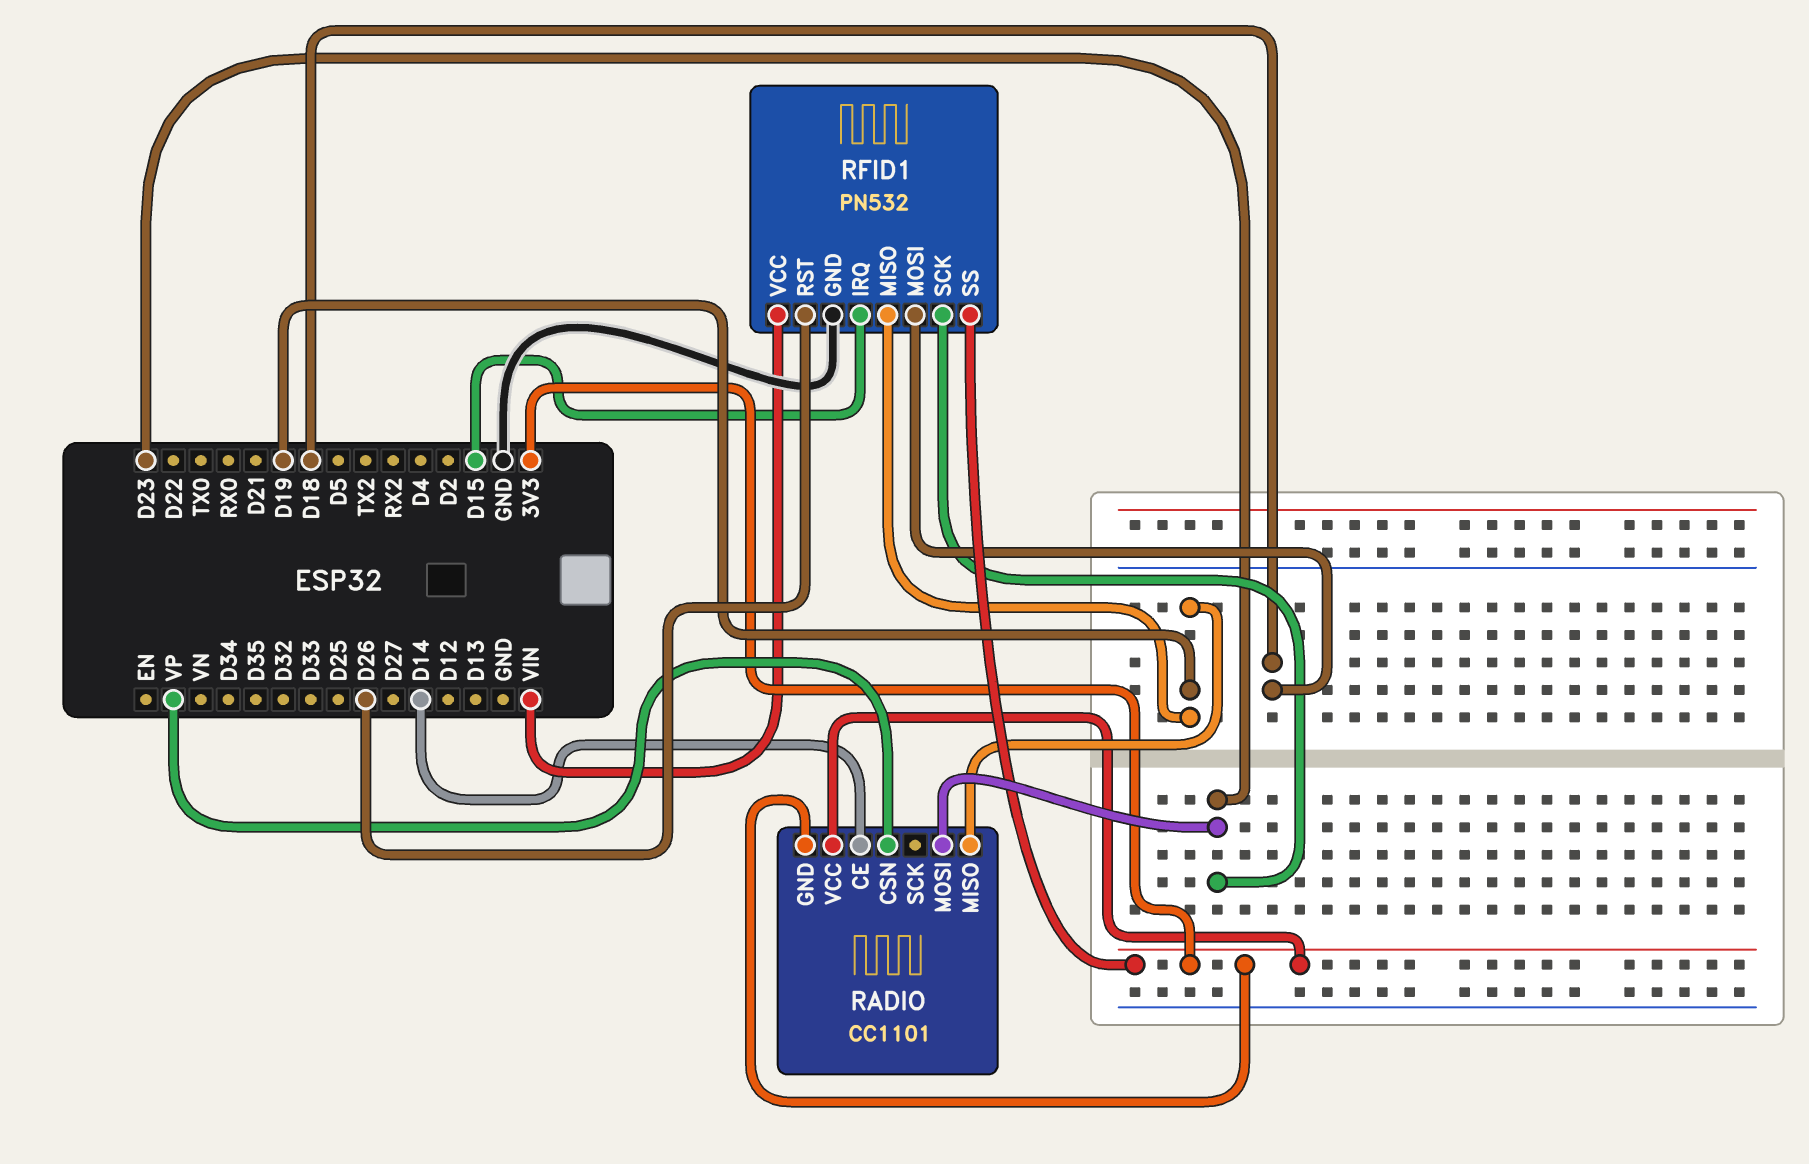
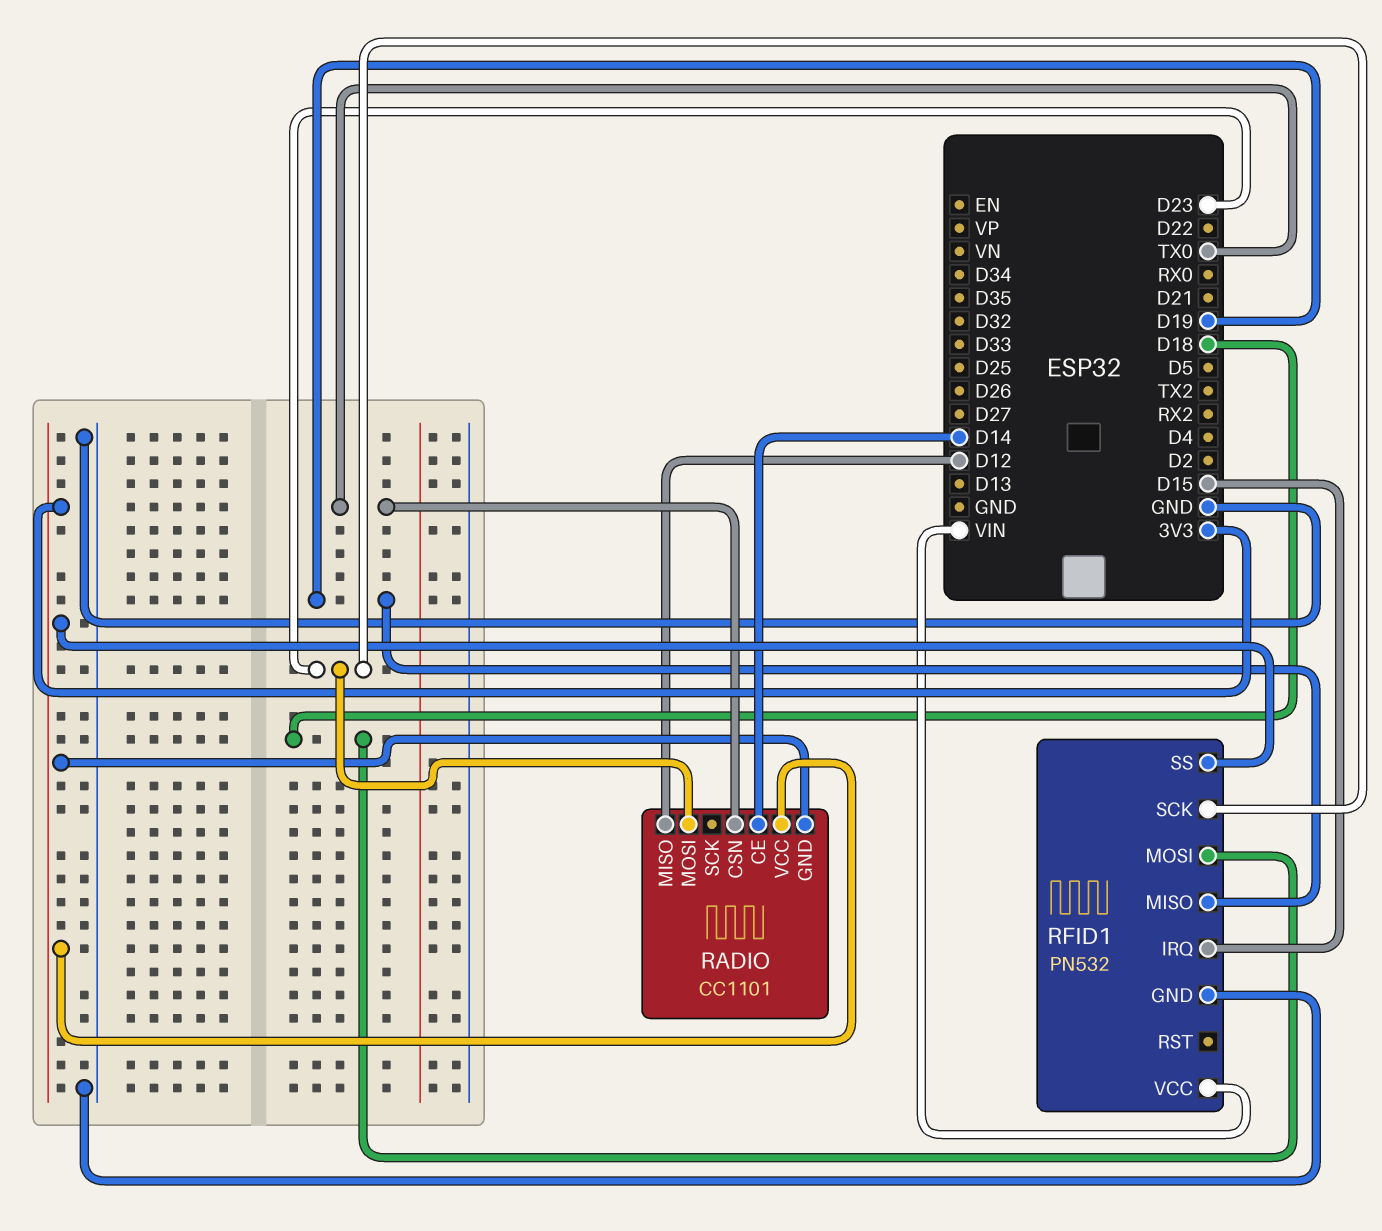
RADIO pin CSN: VP -> TX0
RADIO pin MISO: D19 -> D12
RFID1 pin RST: D26 -> none

